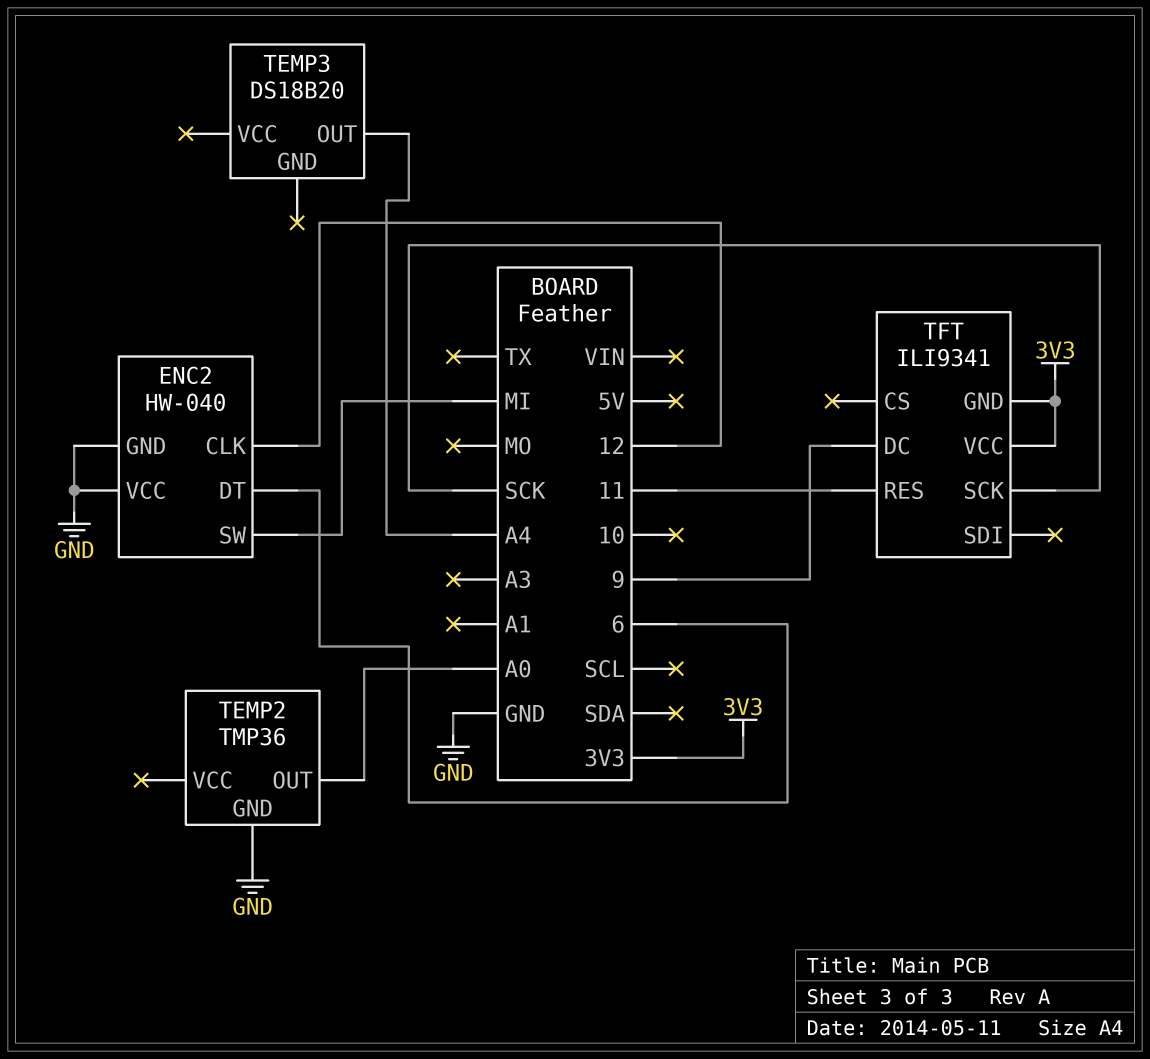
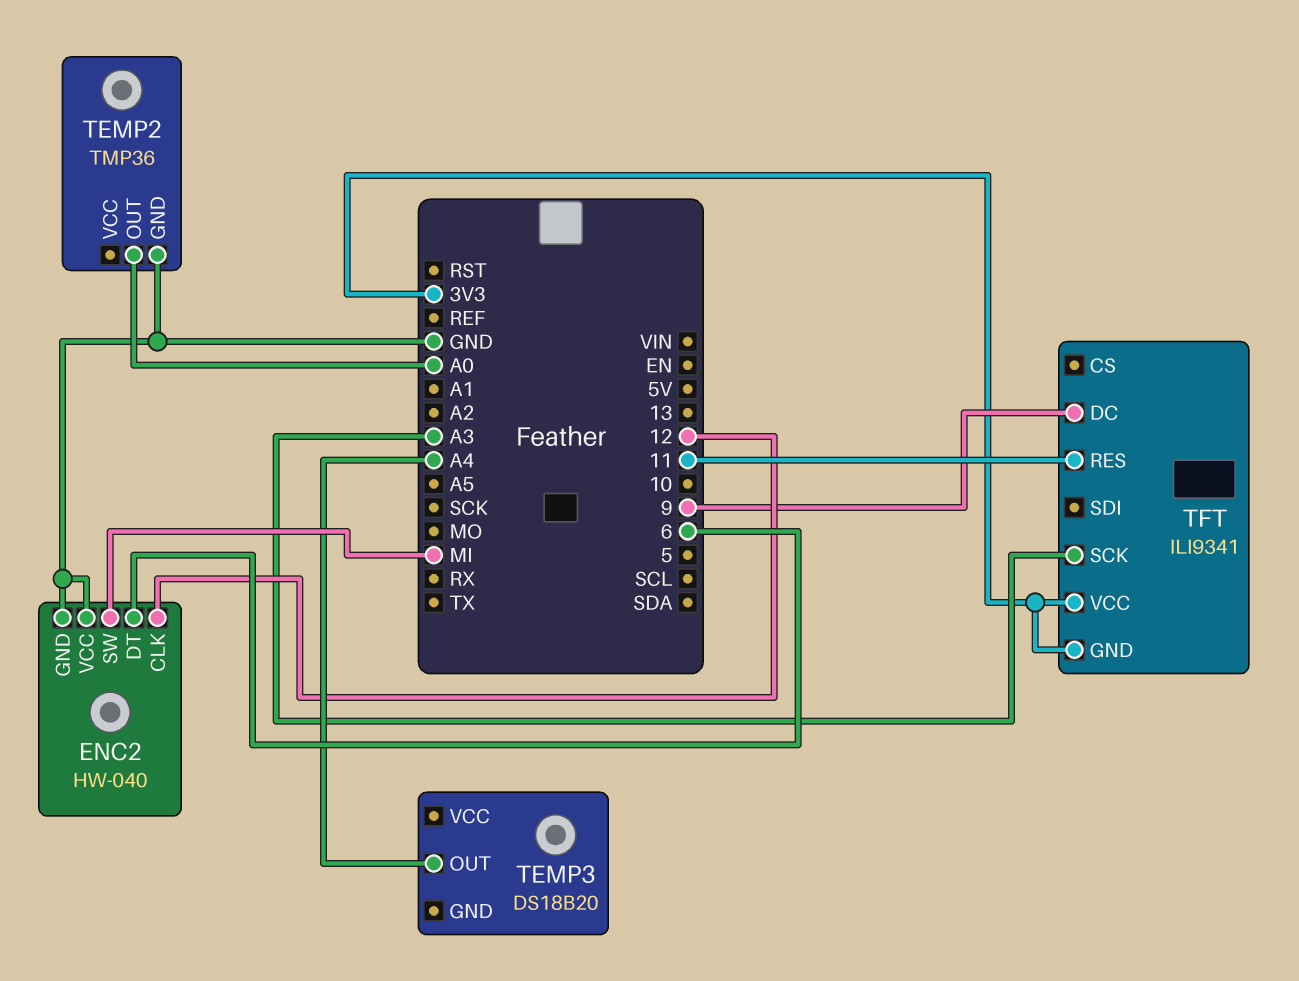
TFT pin SCK: SCK -> A3

